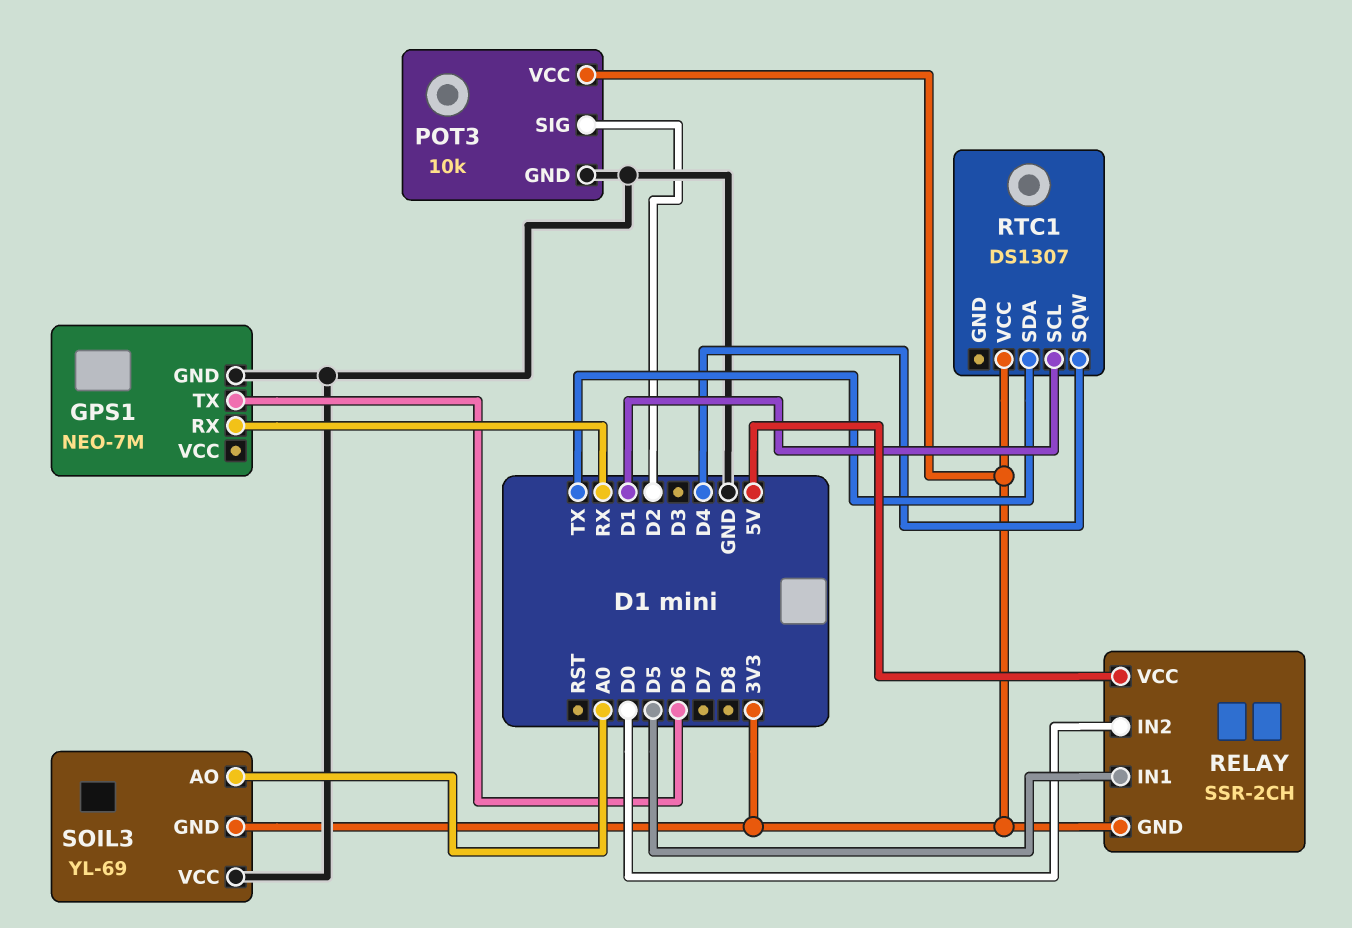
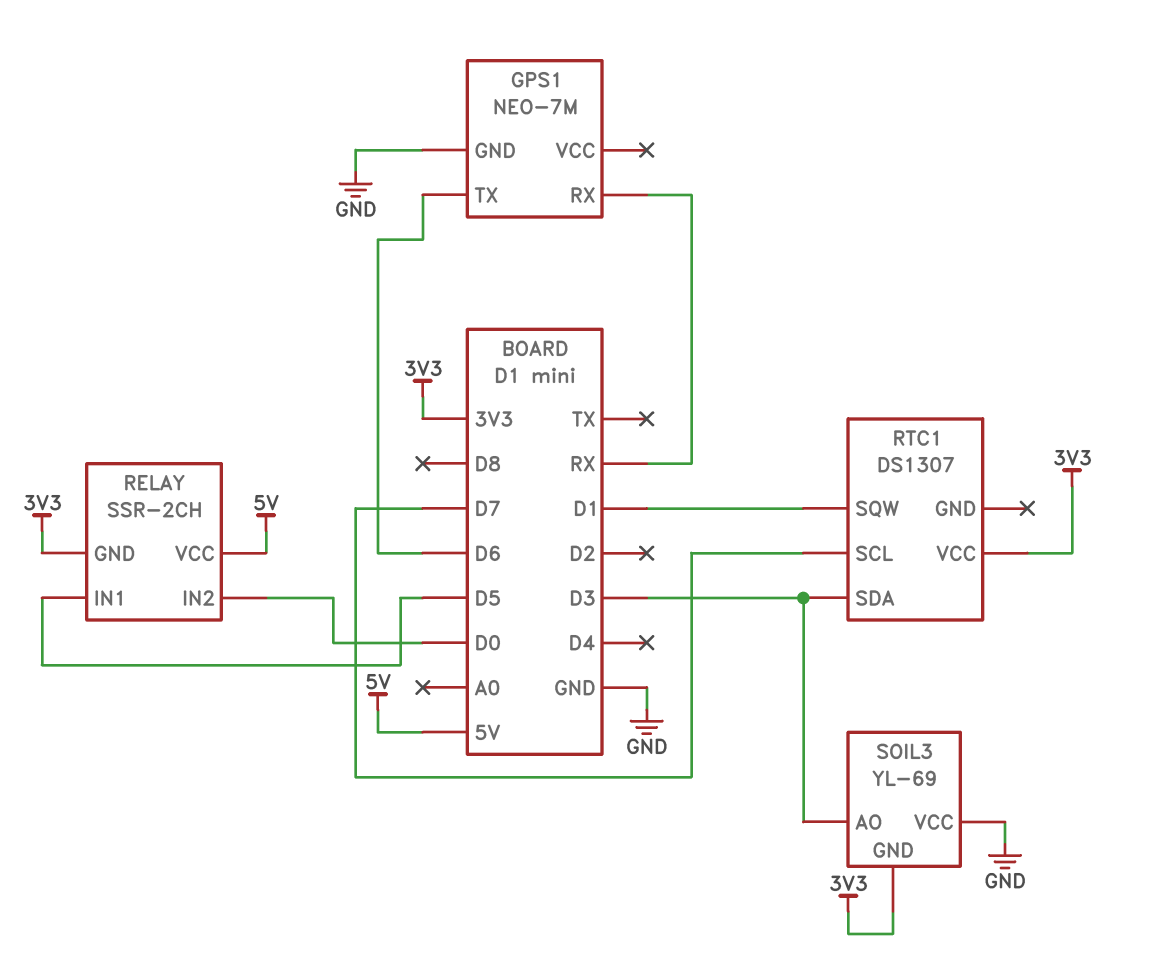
POT3: 10k -> none
POT3 pin GND: GND -> none
POT3 pin SIG: D2 -> none
POT3 pin VCC: 3V3 -> none
RTC1 pin SCL: D1 -> D7
RTC1 pin SDA: TX -> D3
RTC1 pin SQW: D4 -> D1
SOIL3 pin AO: A0 -> D3

